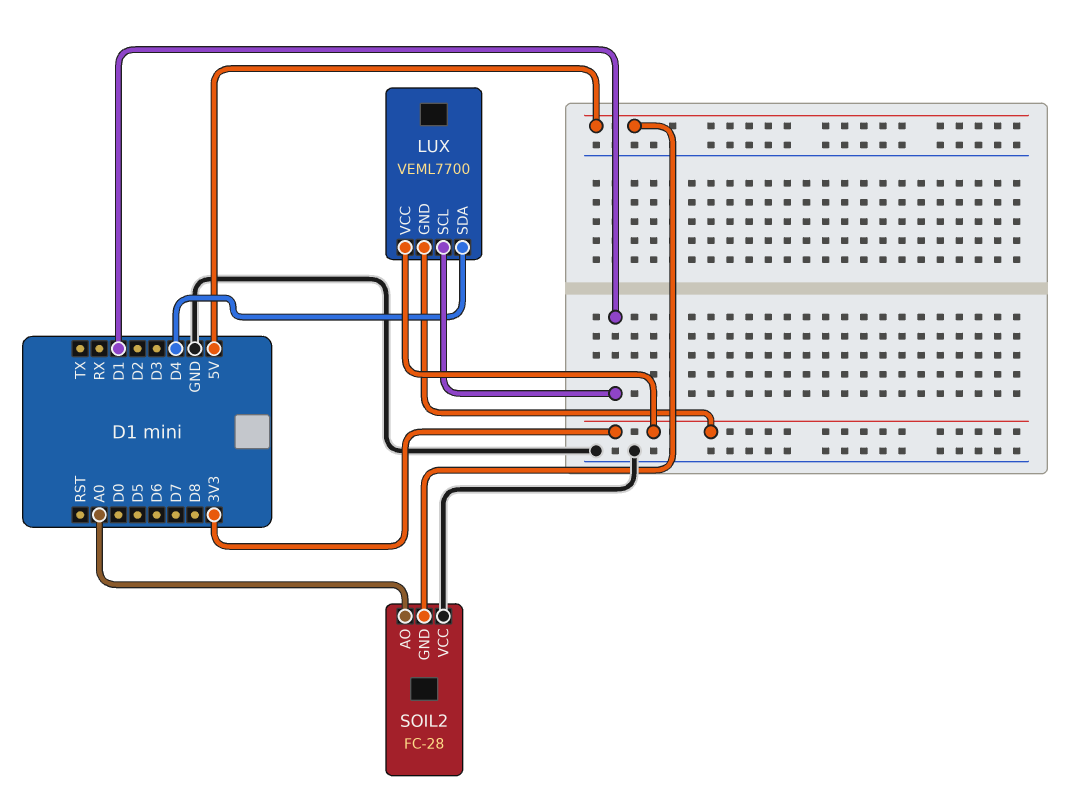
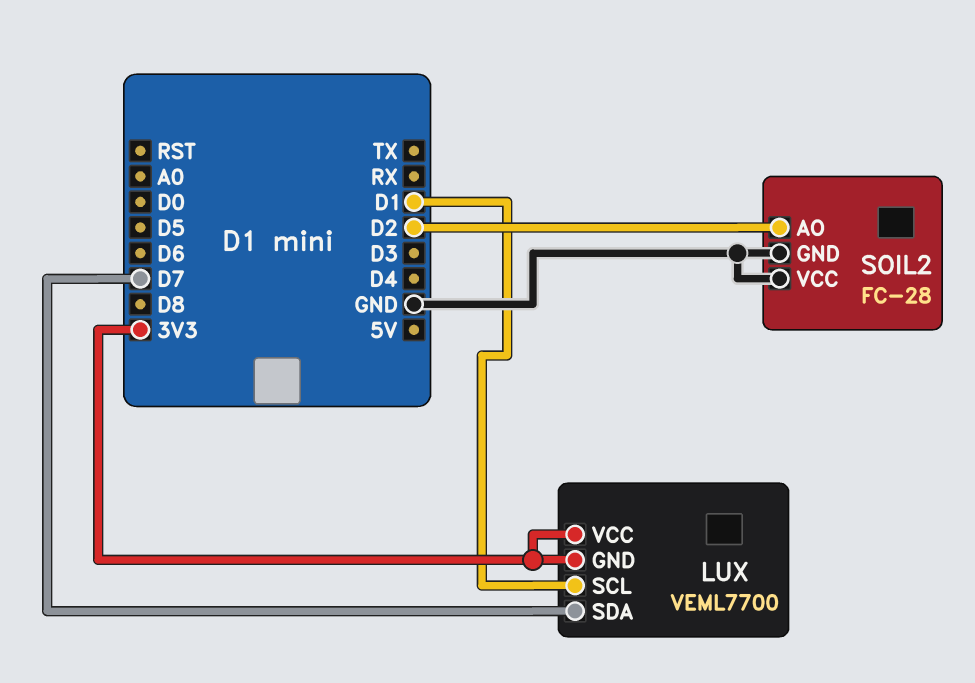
LUX pin SDA: D4 -> D7
SOIL2 pin AO: A0 -> D2
SOIL2 pin GND: 5V -> GND

